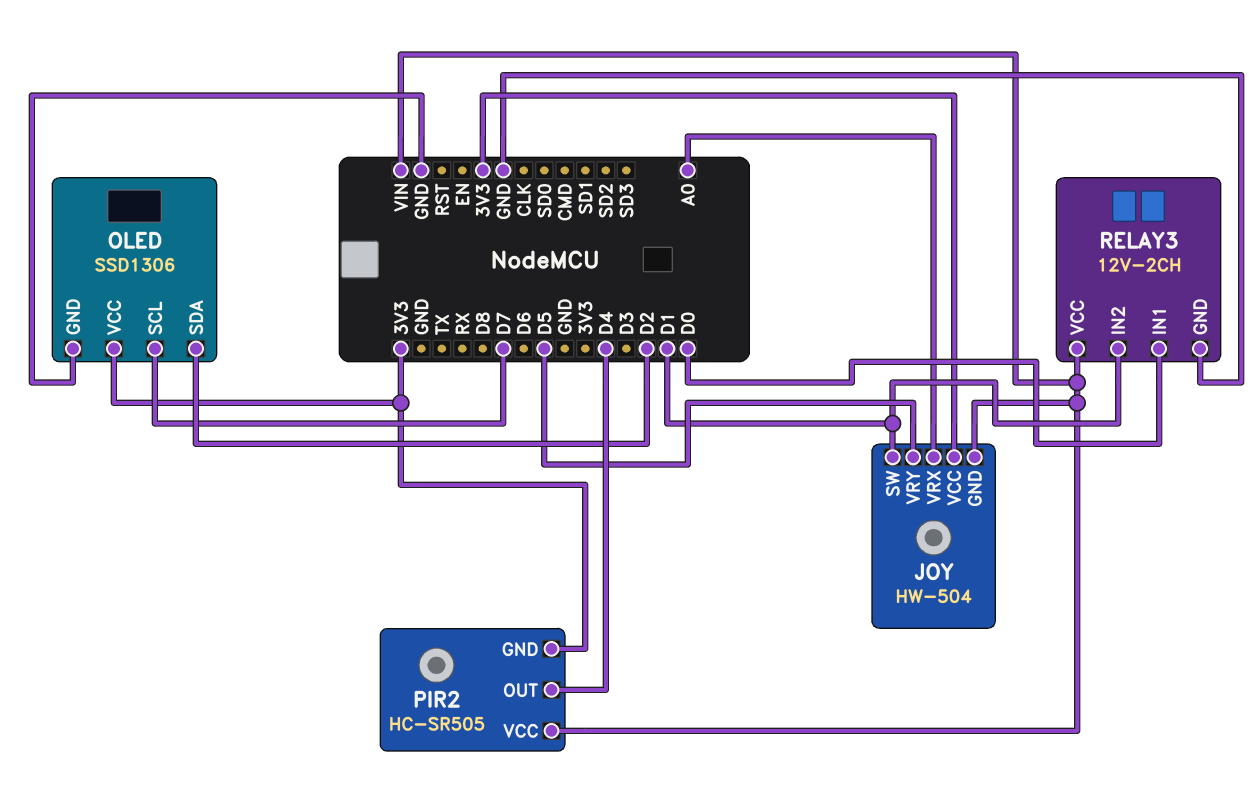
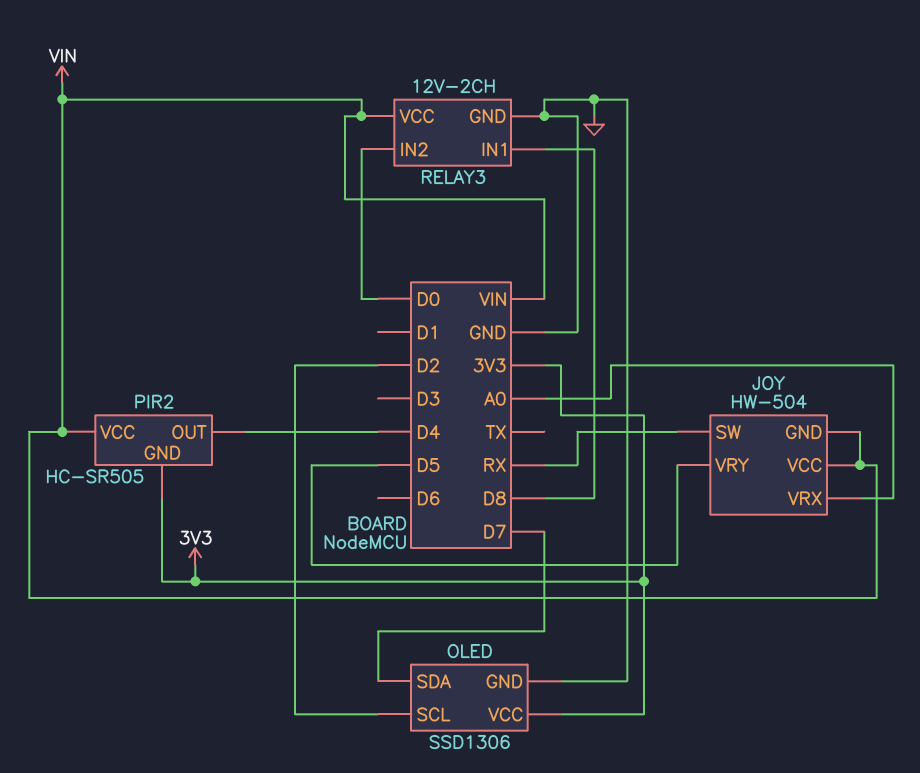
JOY pin SW: D1 -> RX
JOY pin VCC: 3V3 -> VIN
OLED pin SCL: D7 -> D2
OLED pin SDA: D2 -> D7
RELAY3 pin IN1: D0 -> D8
RELAY3 pin IN2: D1 -> D0

